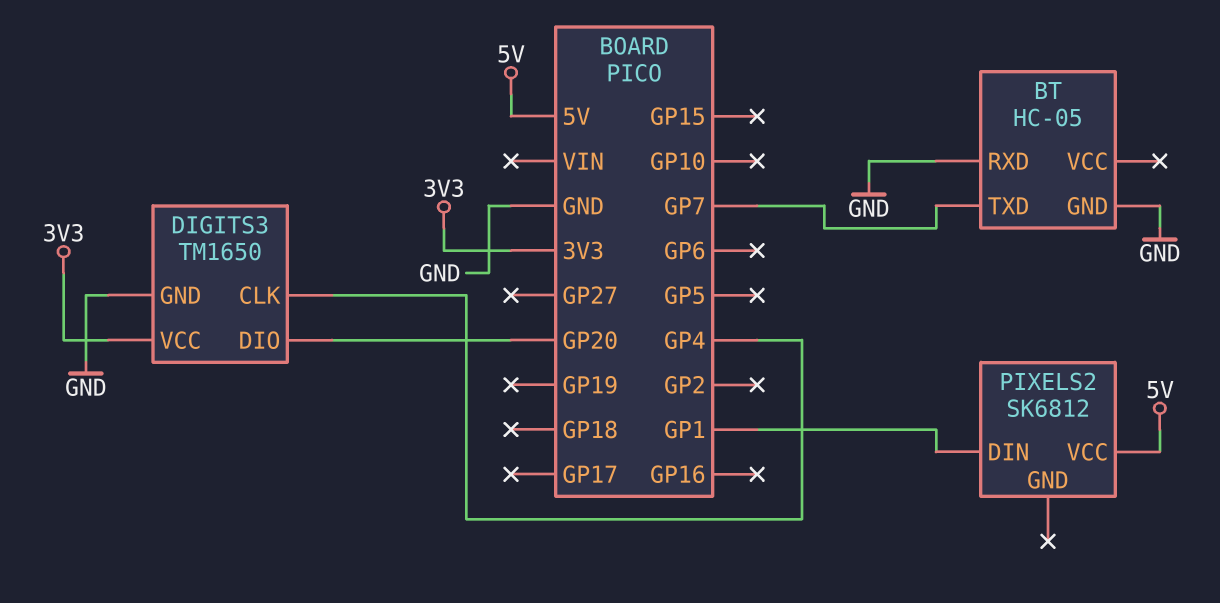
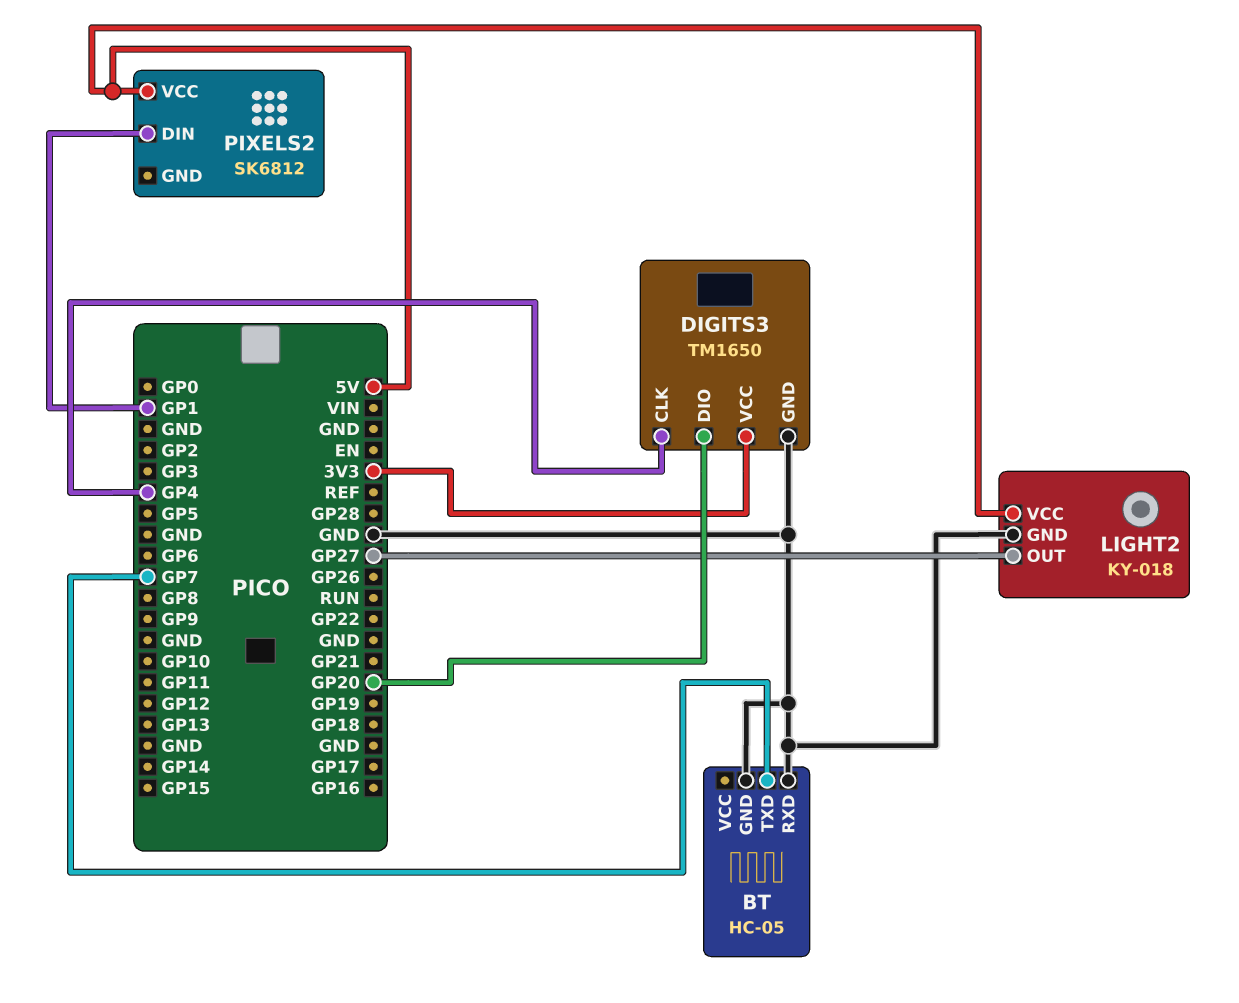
LIGHT2: none -> KY-018
LIGHT2 pin GND: none -> GND
LIGHT2 pin OUT: none -> GP27
LIGHT2 pin VCC: none -> 5V

